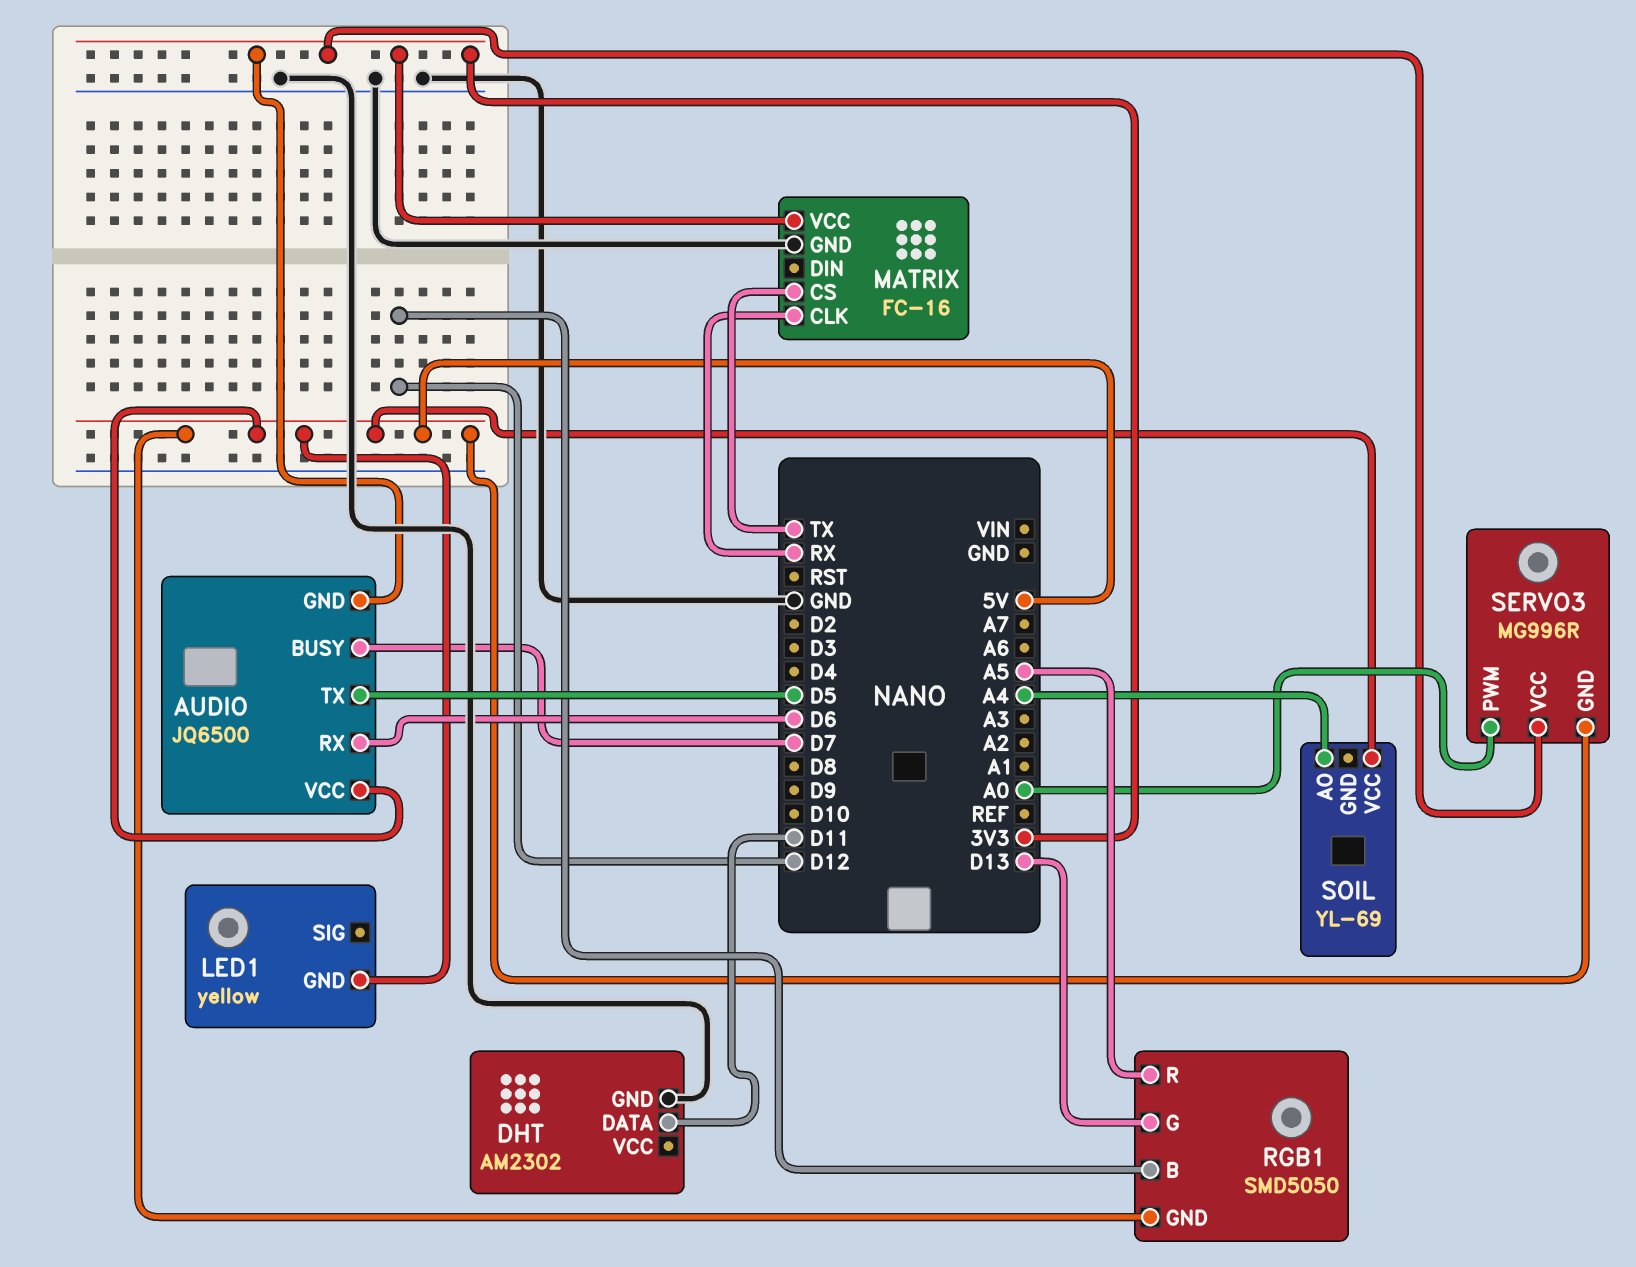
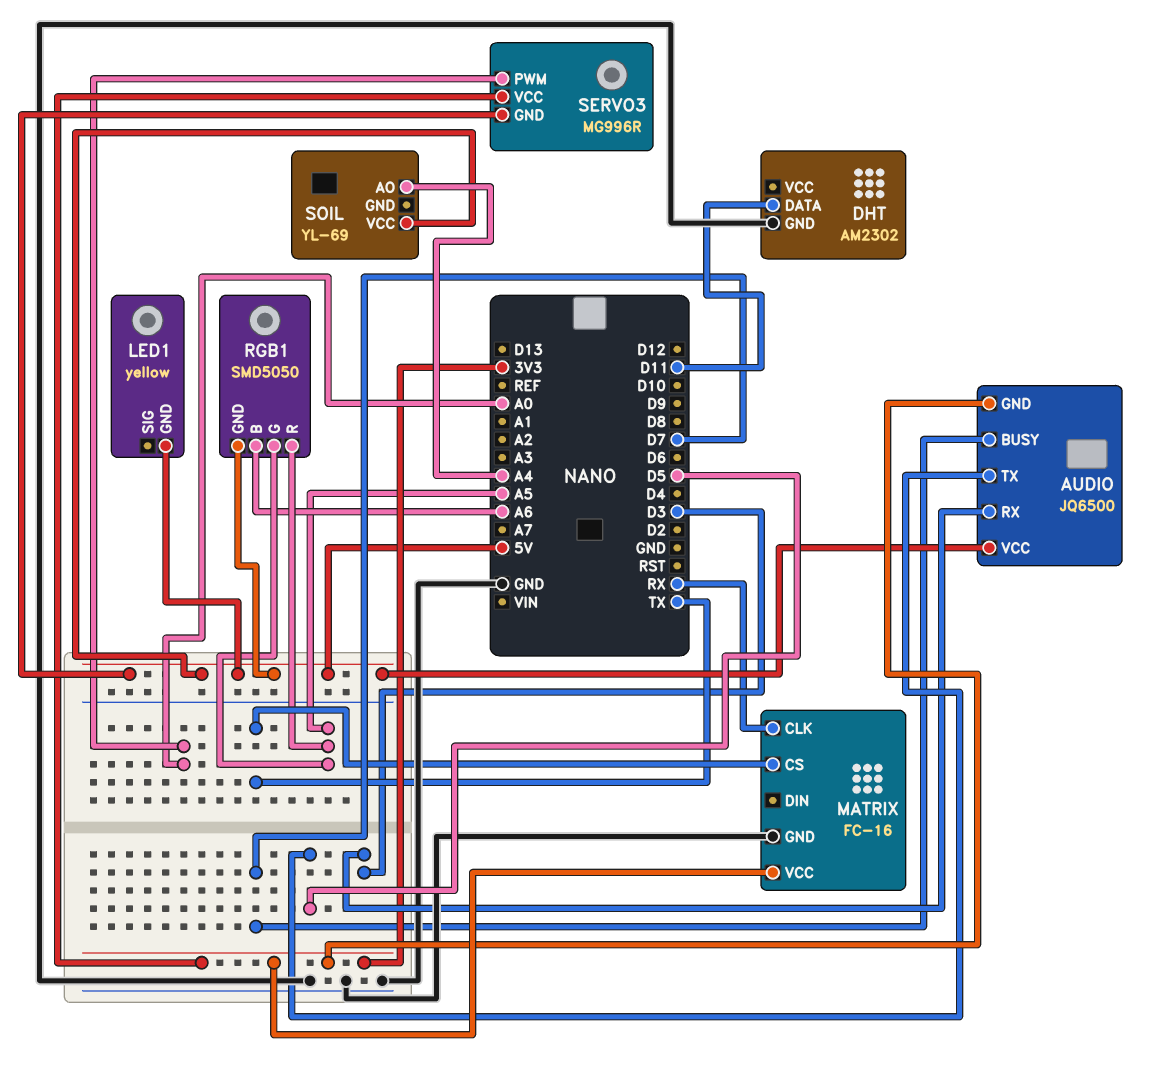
AUDIO pin RX: D6 -> D3
RGB1 pin B: D12 -> A6
RGB1 pin G: D13 -> A5

